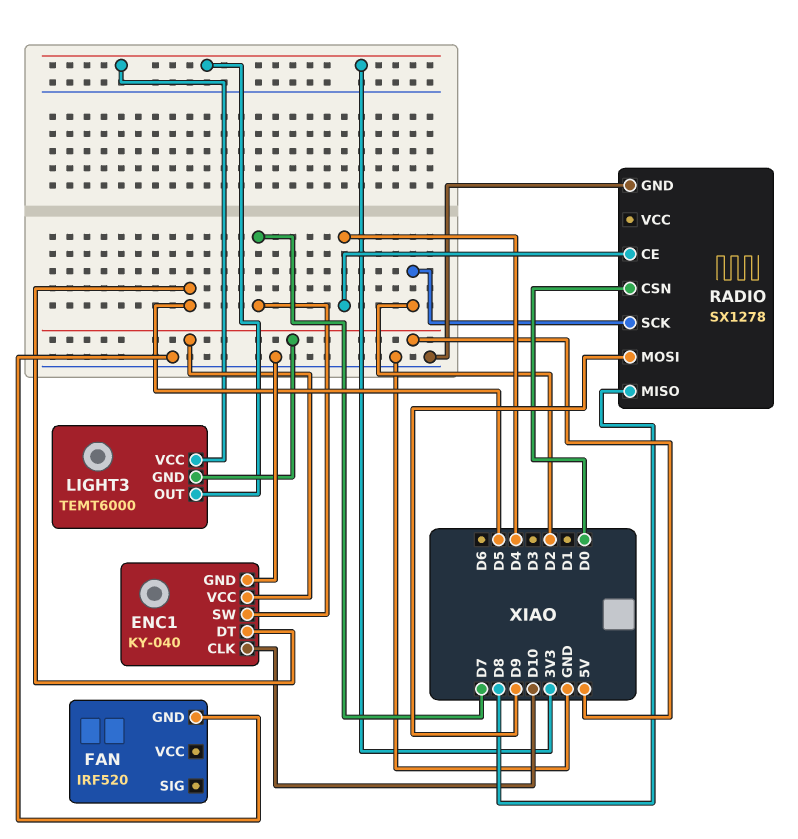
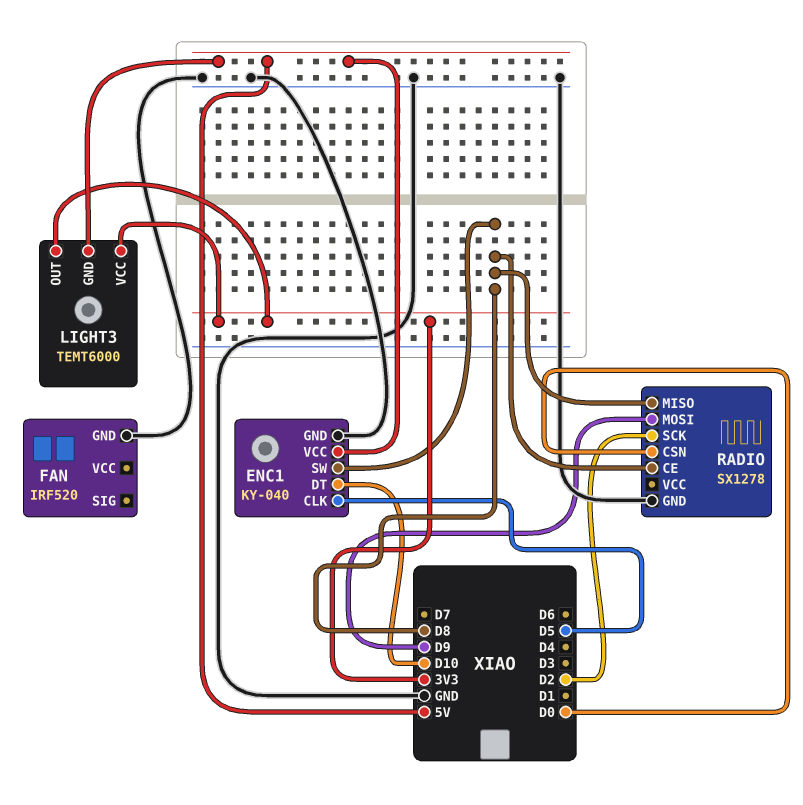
ENC1 pin CLK: D10 -> D5
ENC1 pin DT: D5 -> D10
ENC1 pin SW: D7 -> D8
RADIO pin CE: D4 -> D8

